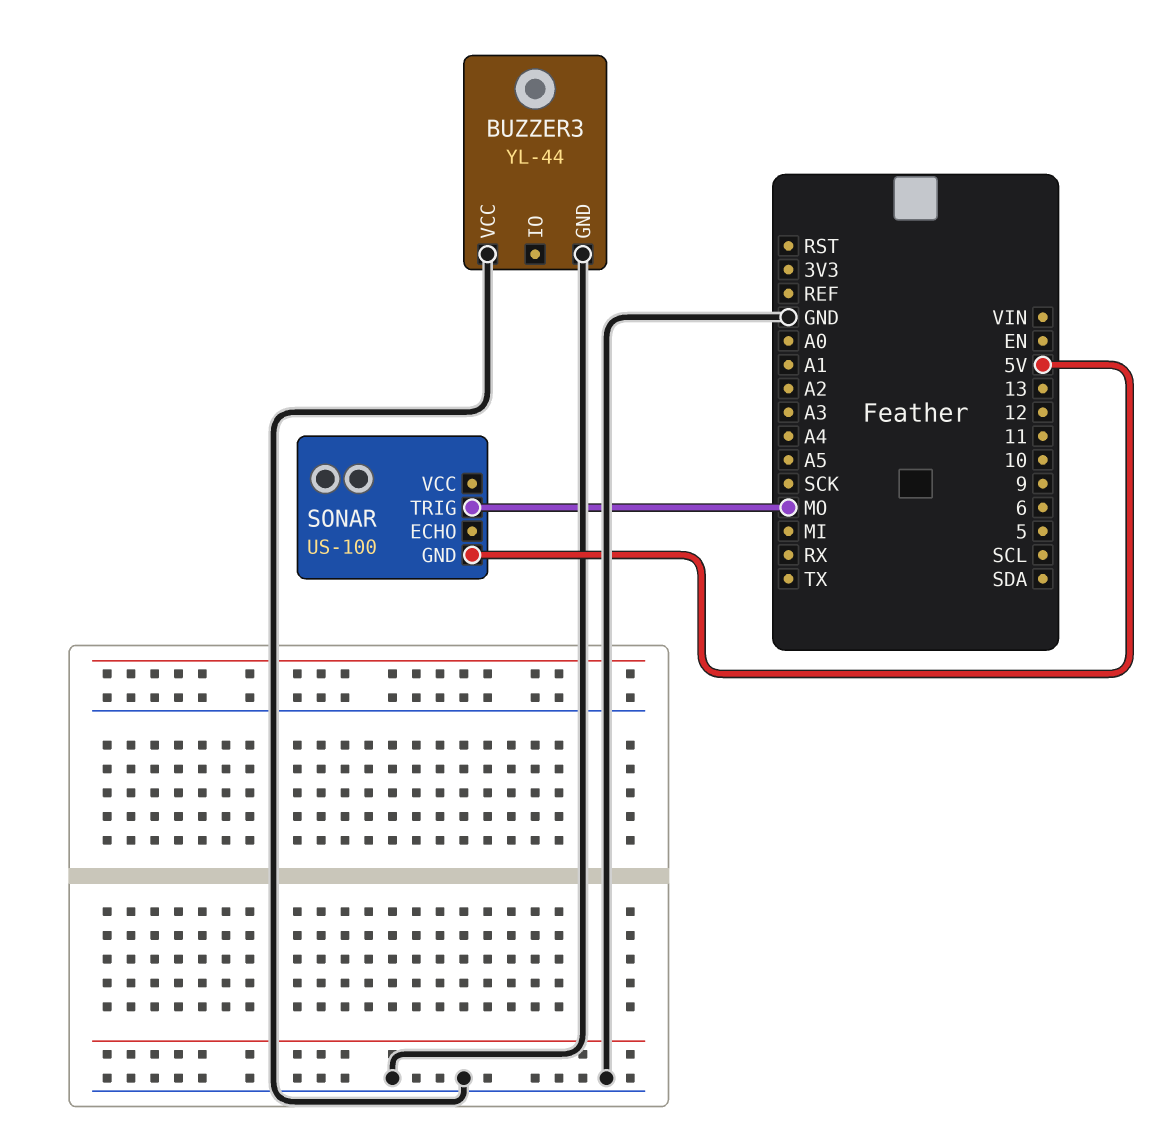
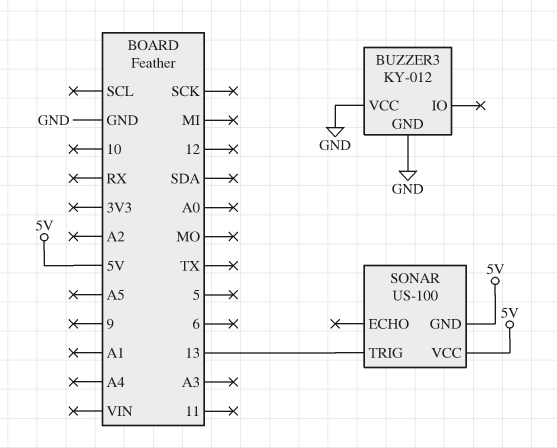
BUZZER3: YL-44 -> KY-012
SONAR pin TRIG: MO -> 13
SONAR pin VCC: none -> 5V

